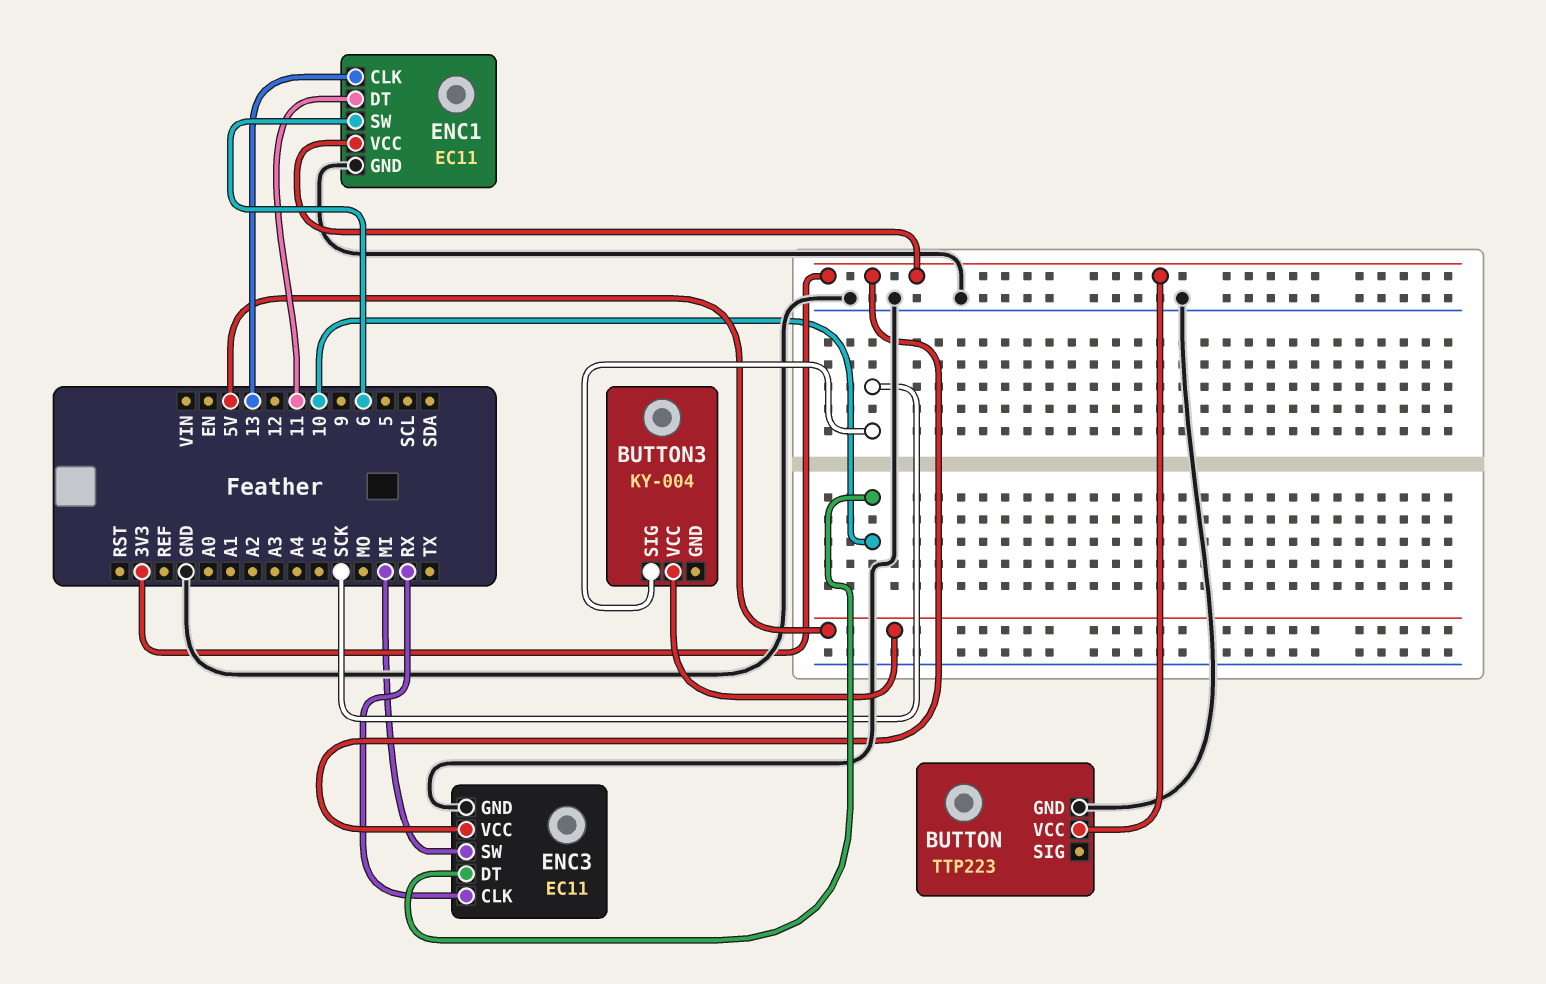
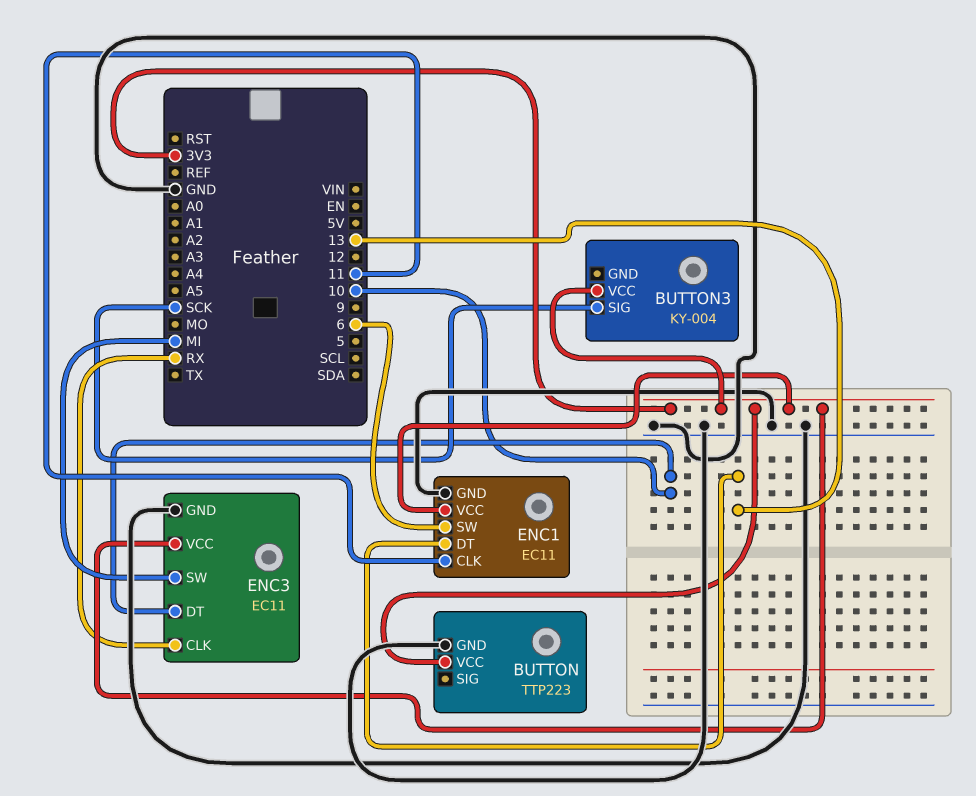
BUTTON3 pin VCC: 5V -> 3V3
ENC1 pin CLK: 13 -> 11
ENC1 pin DT: 11 -> 13

